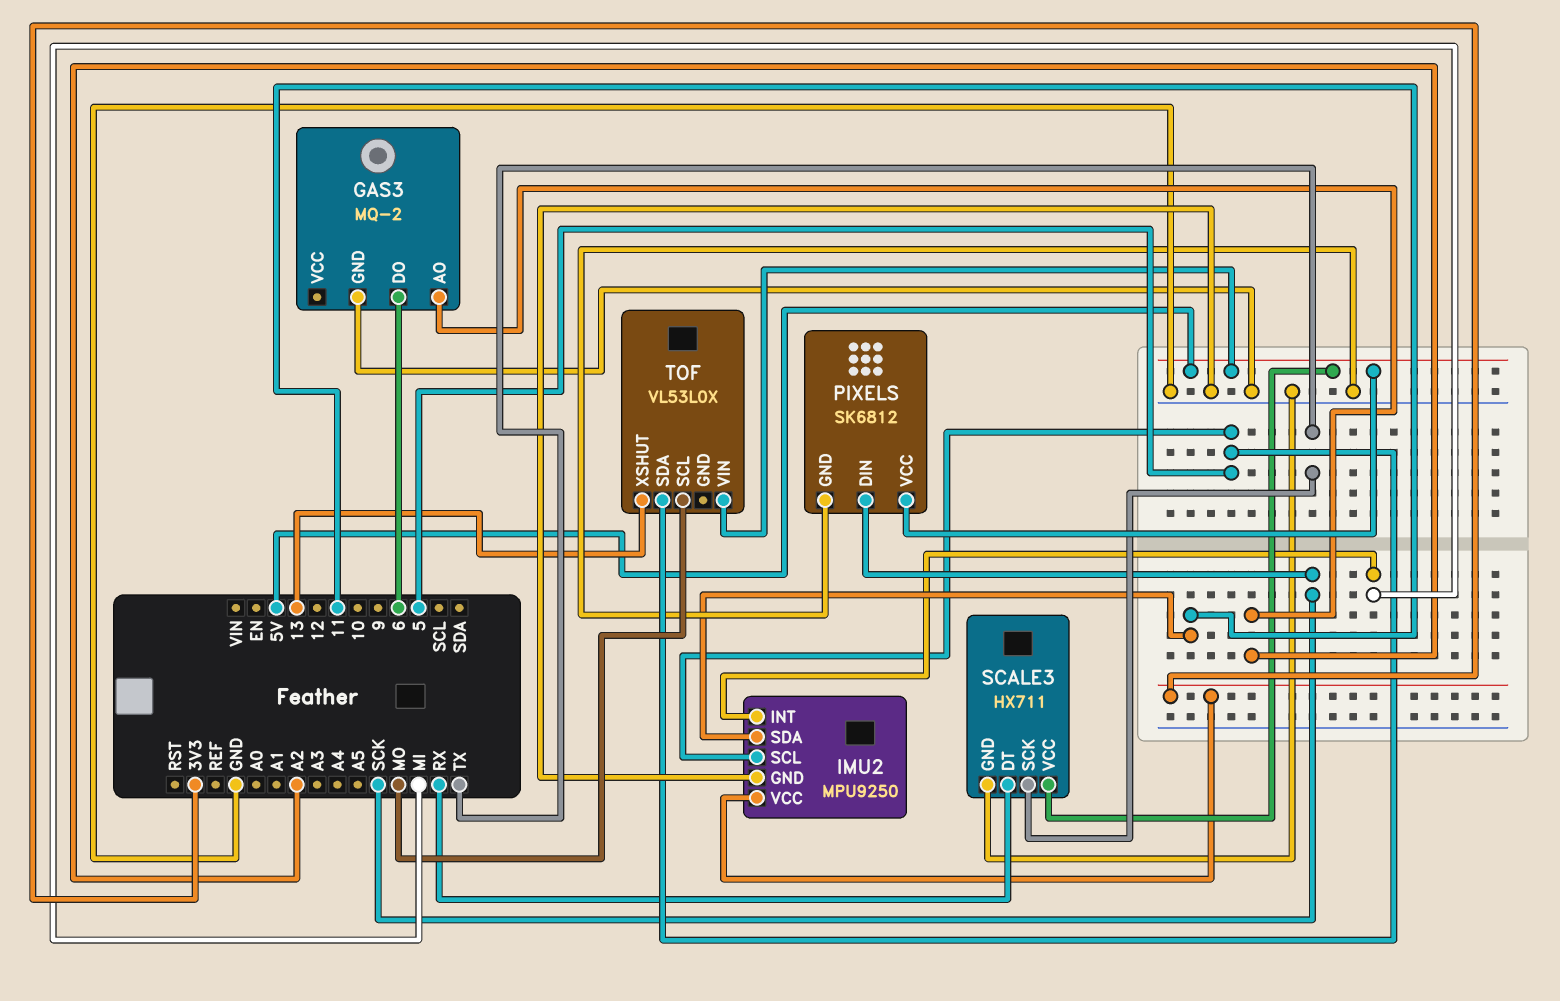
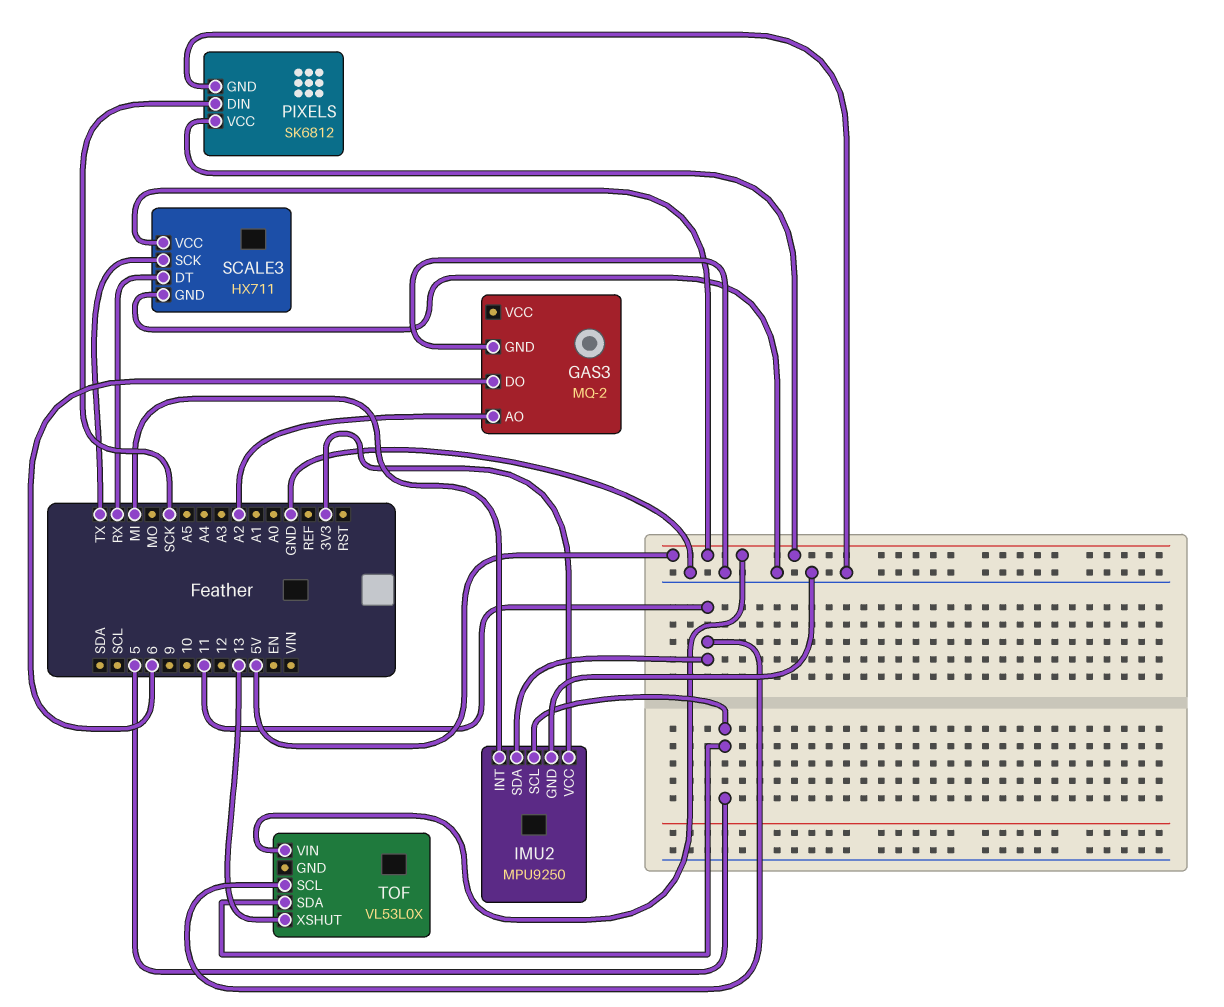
TOF pin SCL: MO -> 11

